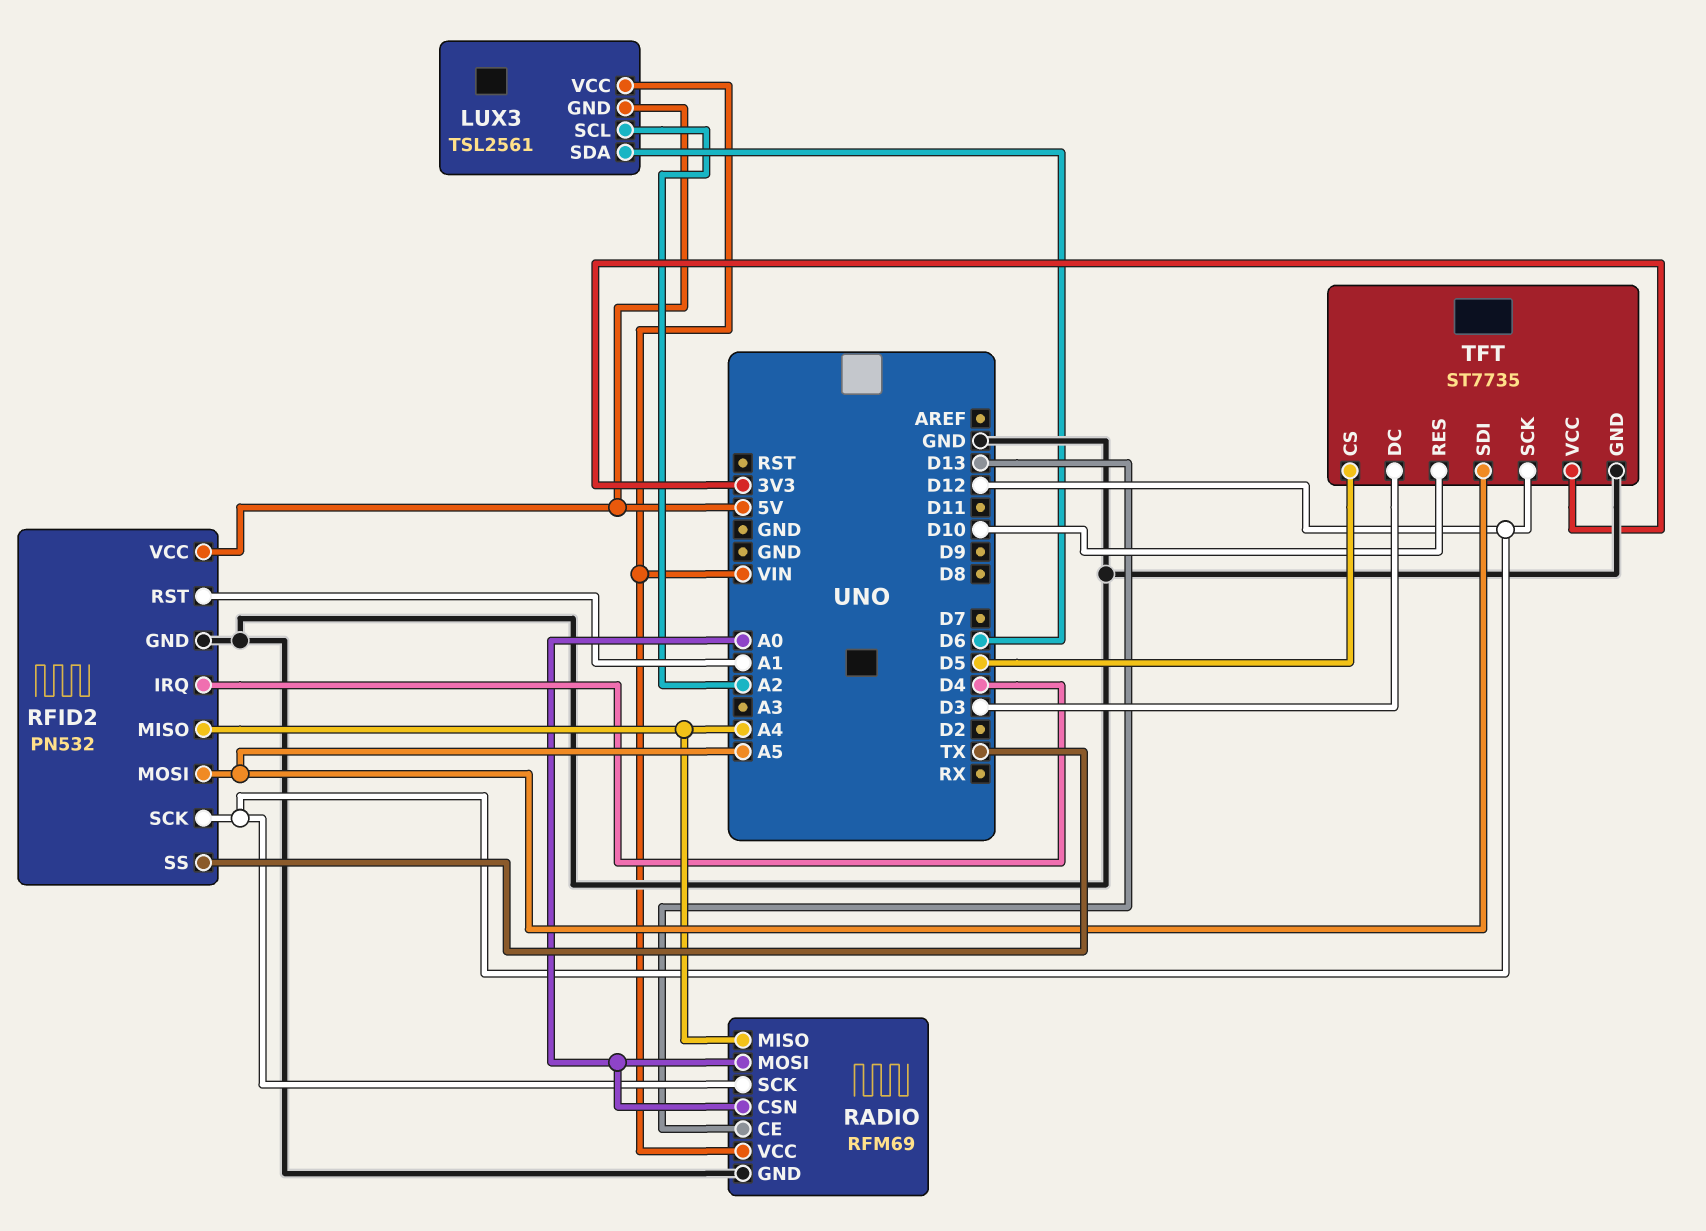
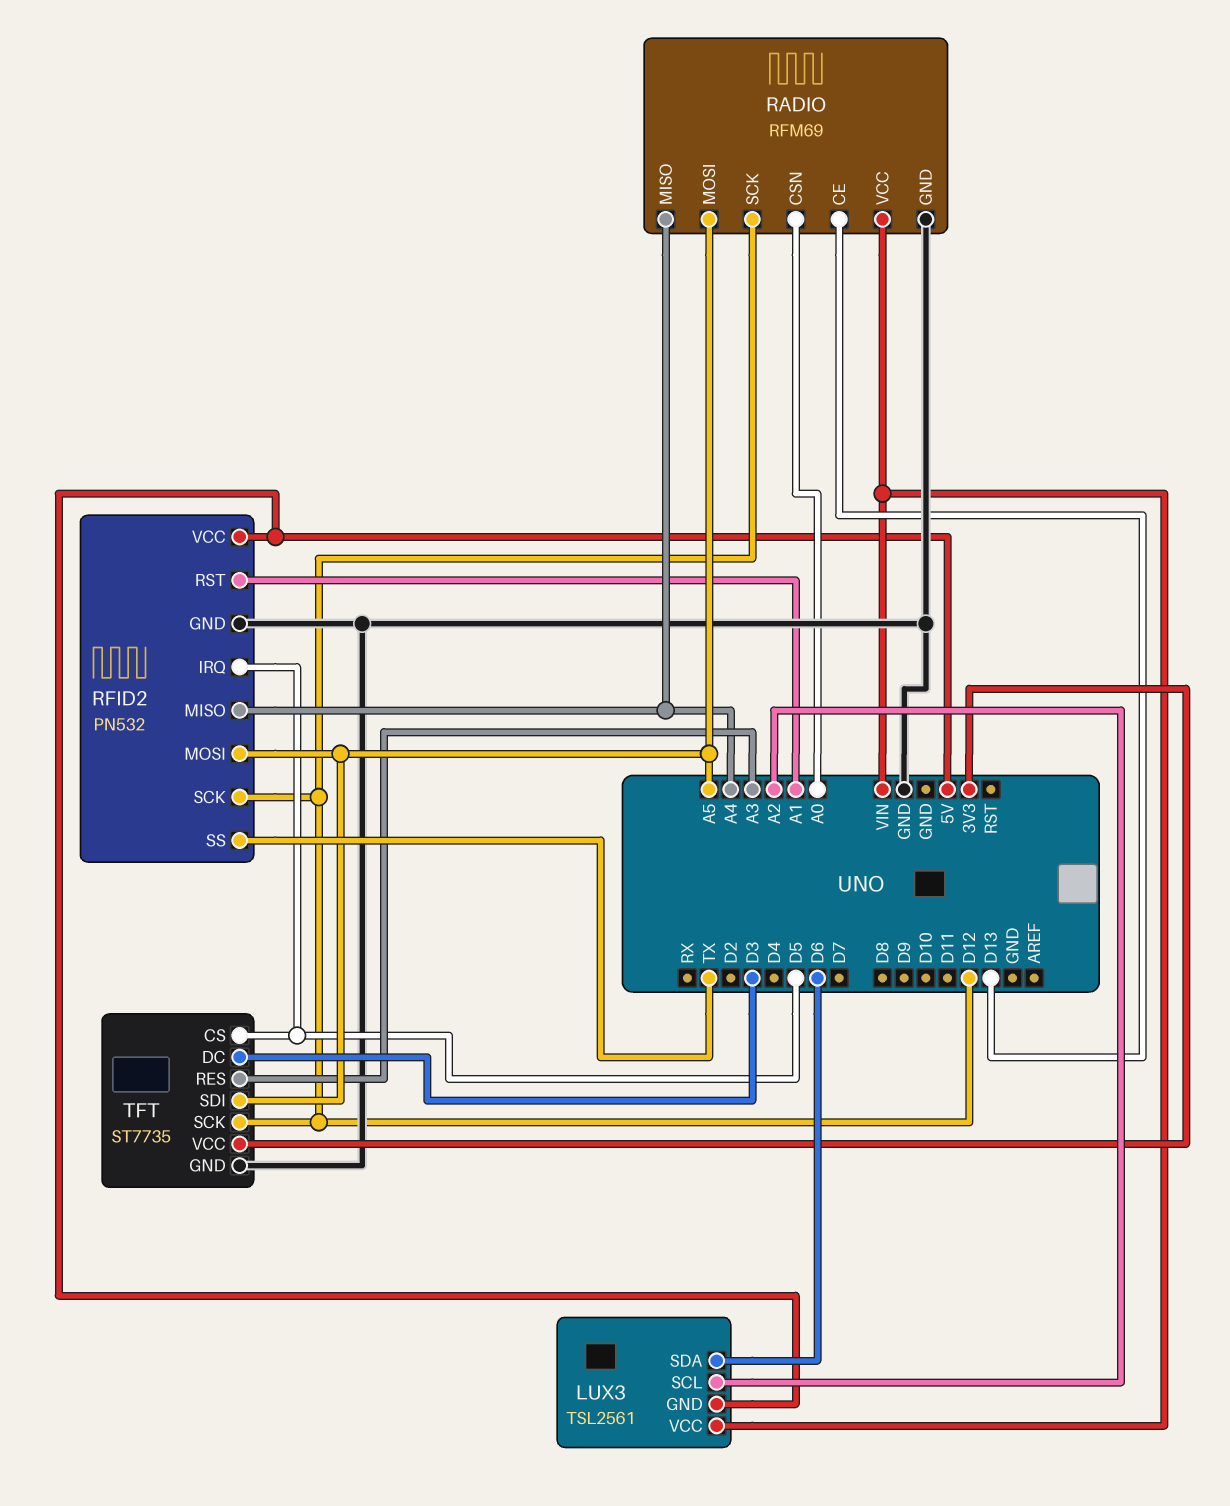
RADIO pin MOSI: A0 -> A5
RFID2 pin IRQ: D4 -> D5
TFT pin RES: D10 -> A3

